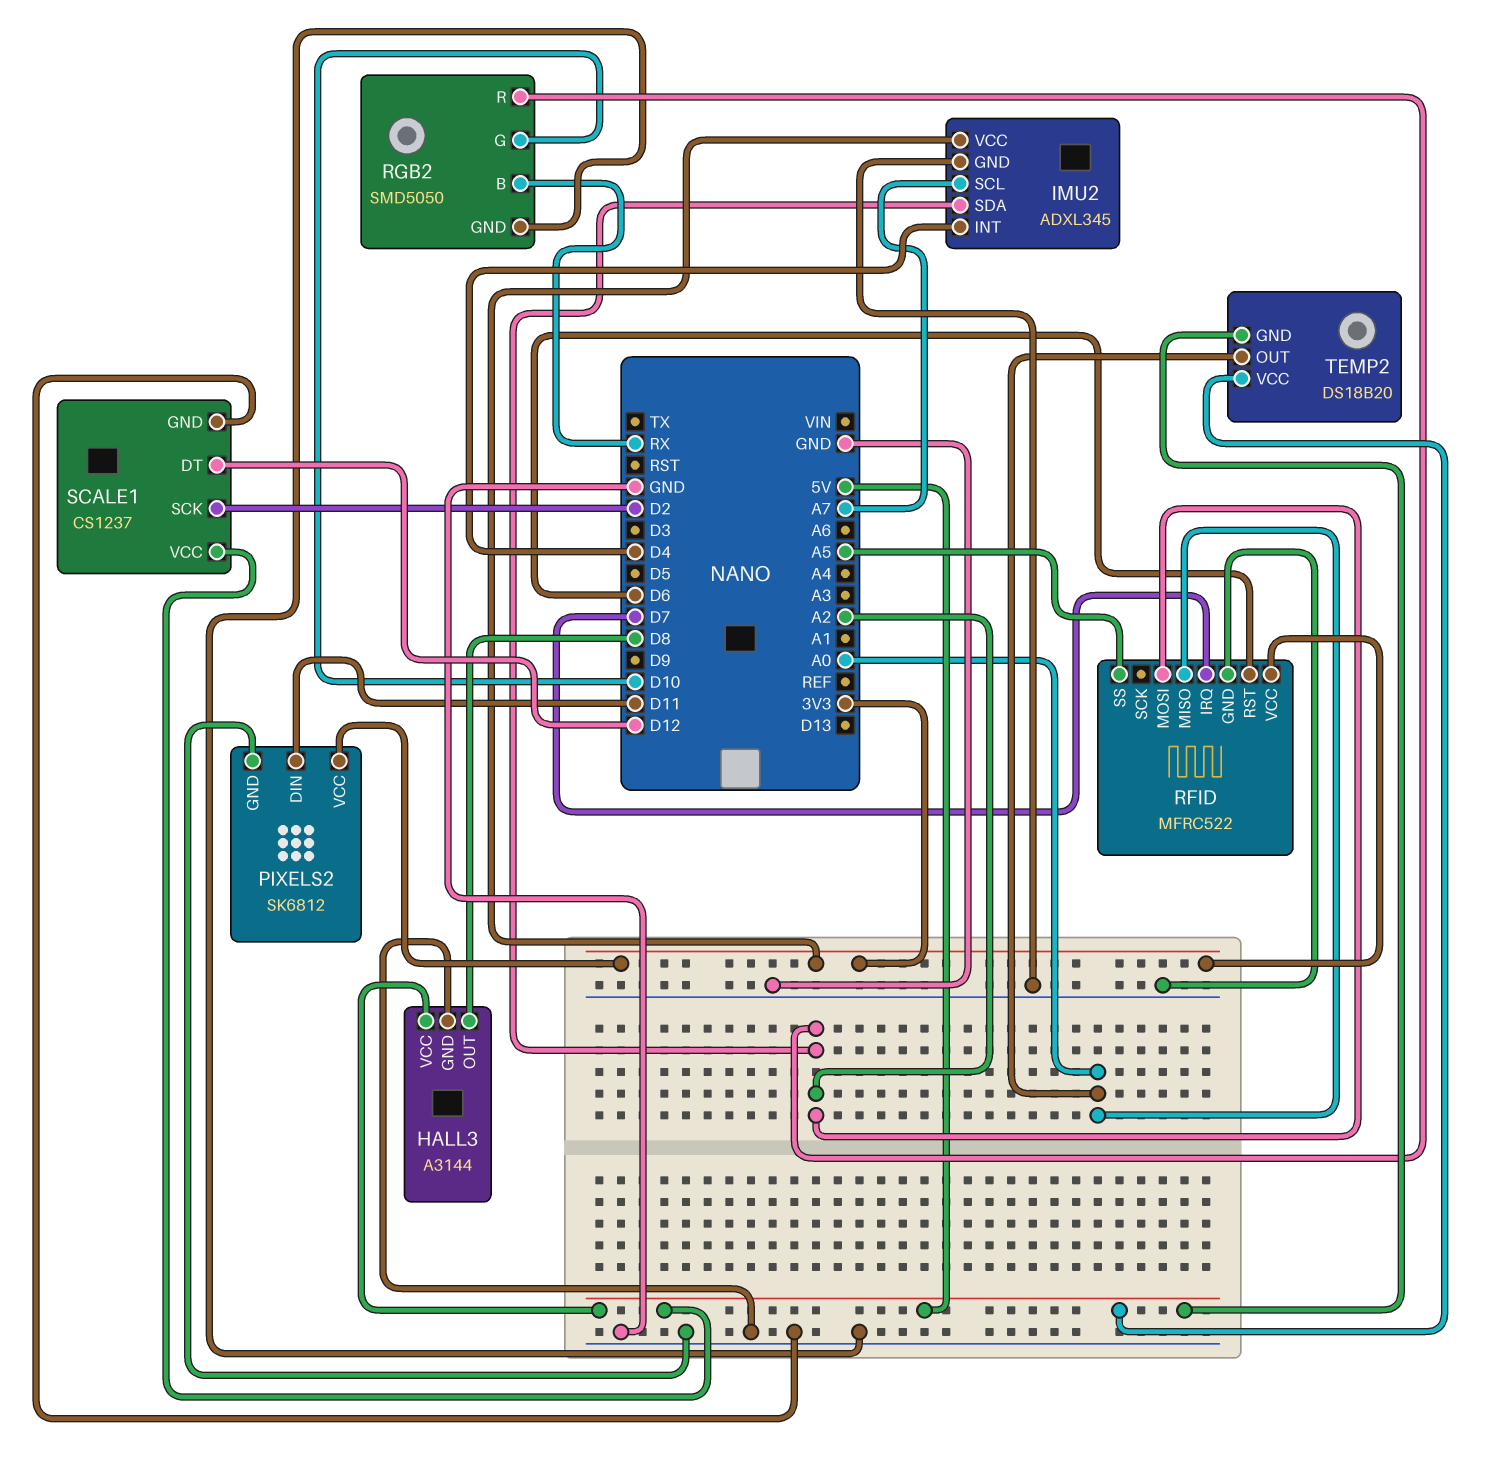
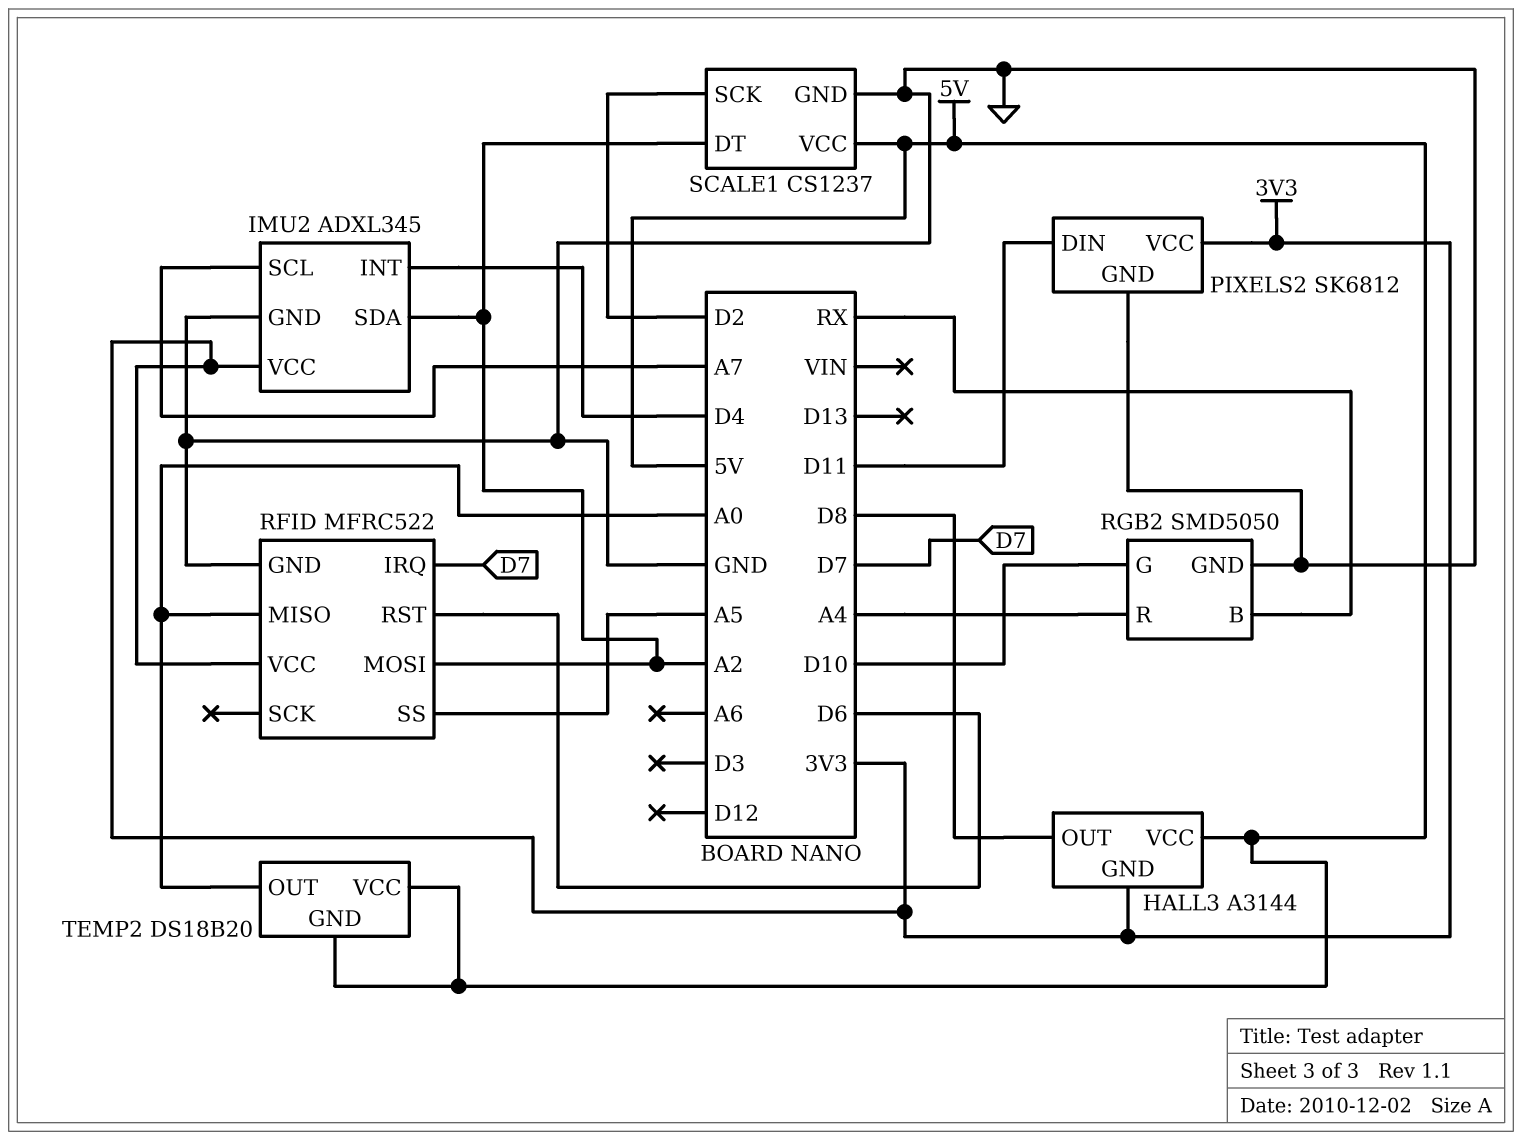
HALL3 pin GND: GND -> 3V3
RGB2 pin R: A2 -> A4
SCALE1 pin DT: D12 -> A2

